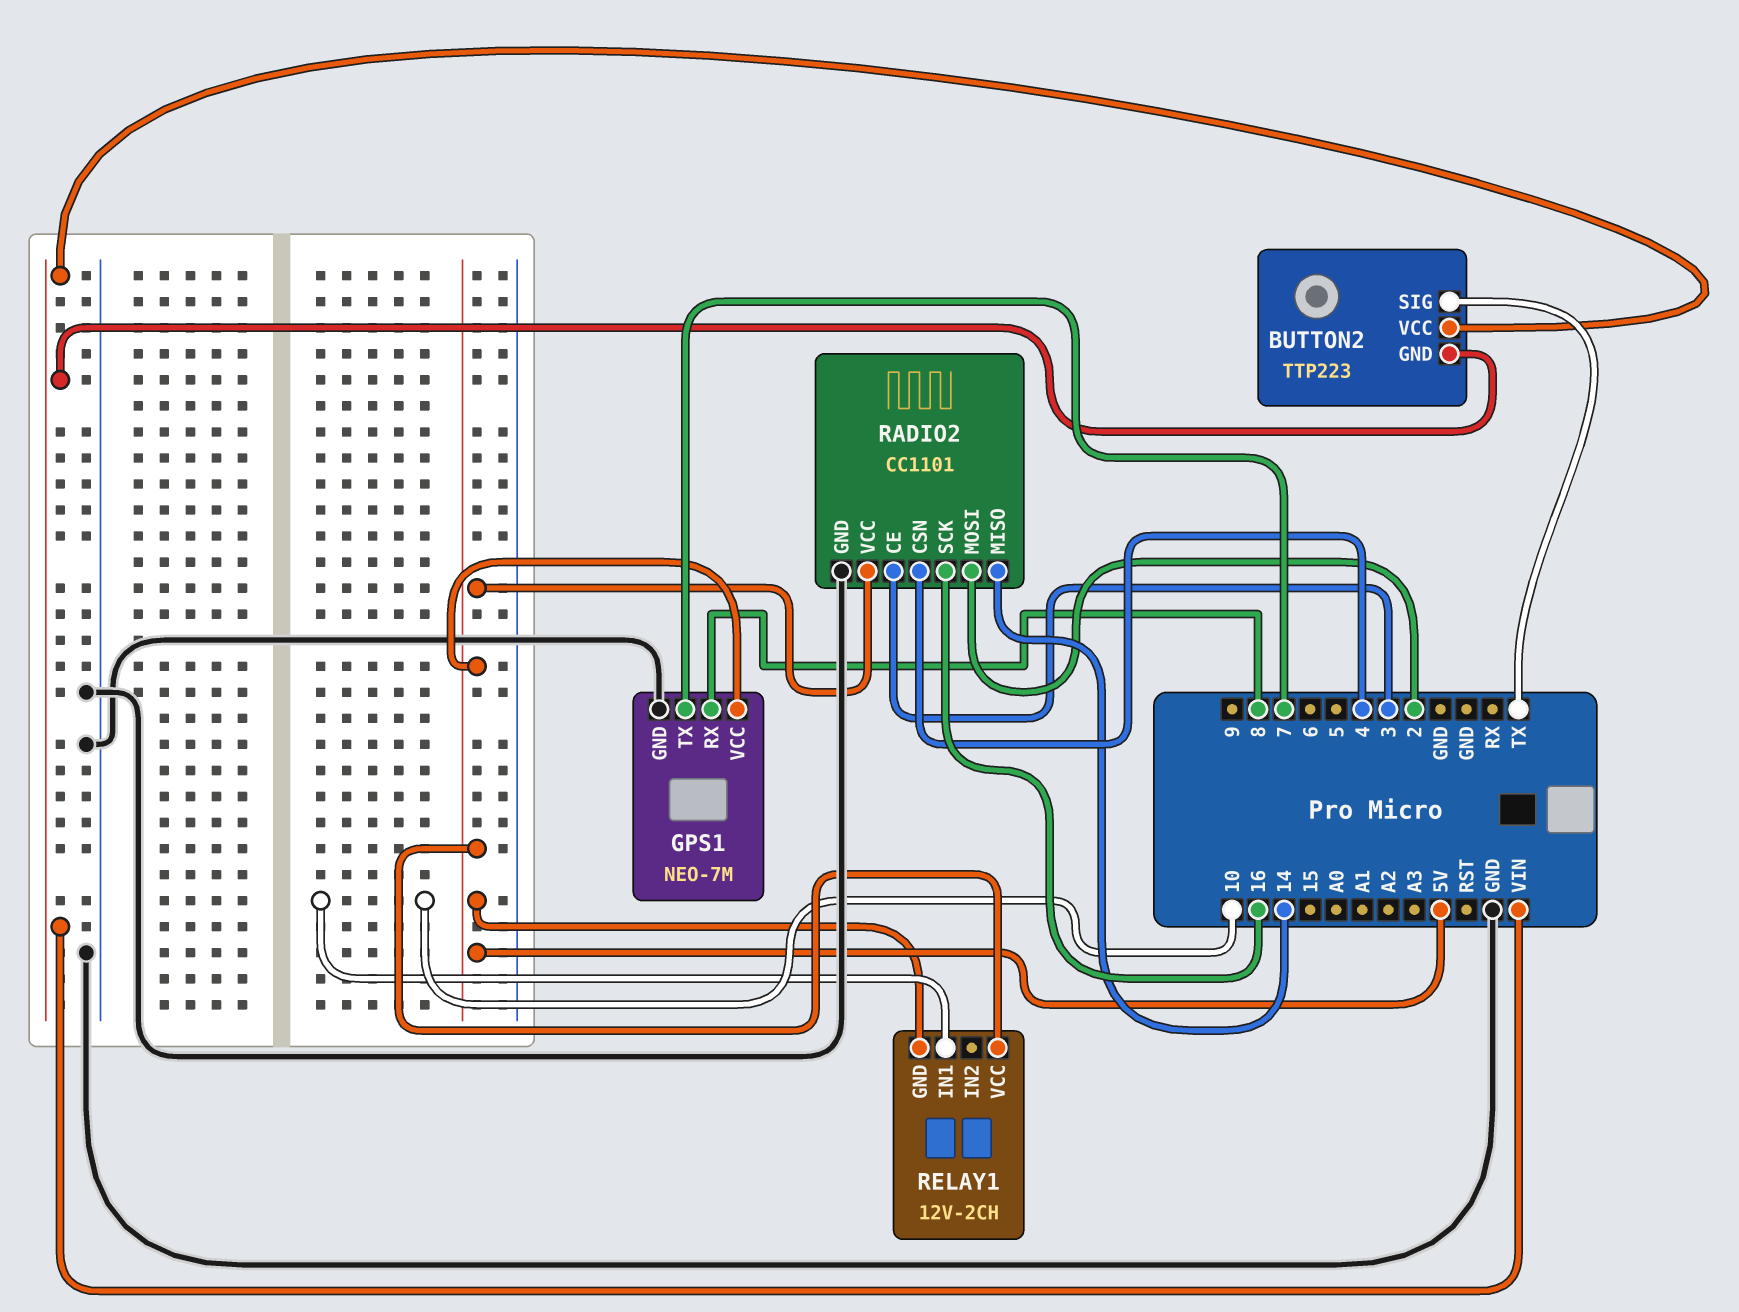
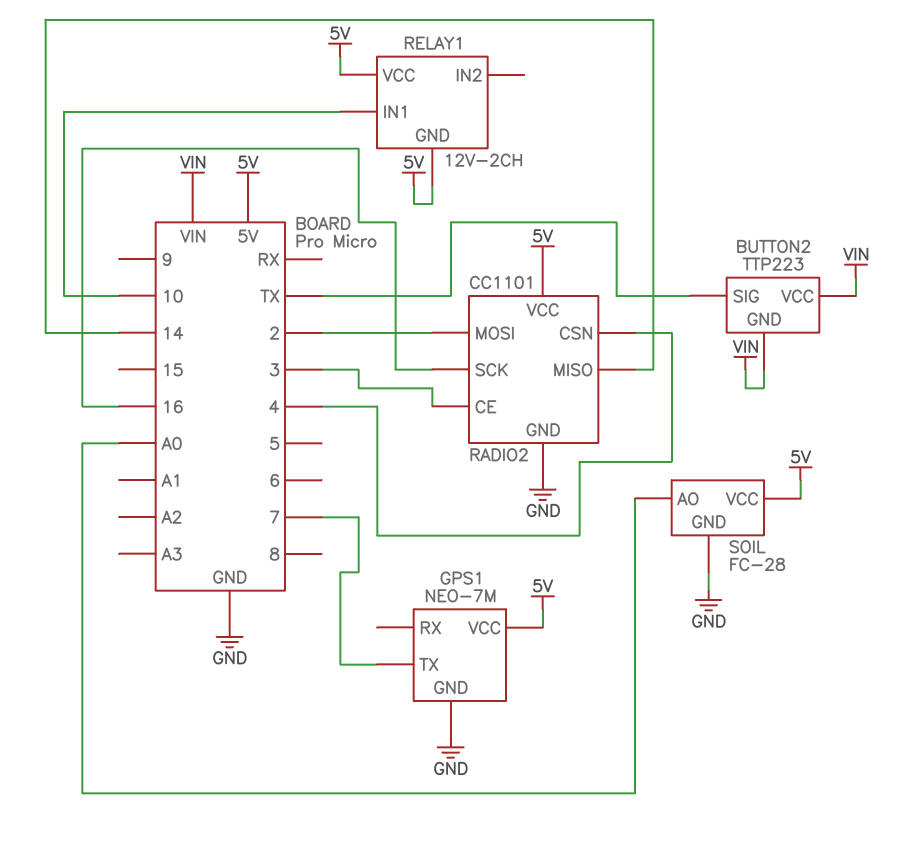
GPS1 pin RX: 8 -> none
SOIL: none -> FC-28
SOIL pin AO: none -> A0
SOIL pin GND: none -> GND
SOIL pin VCC: none -> 5V

